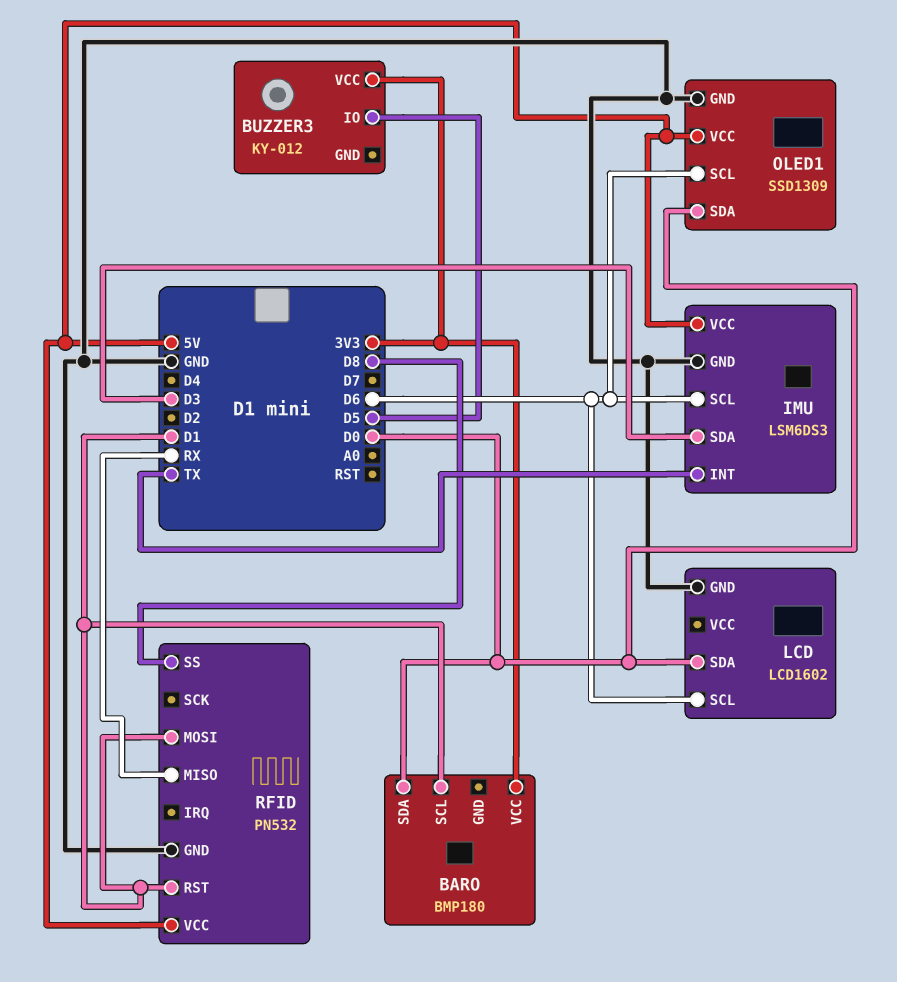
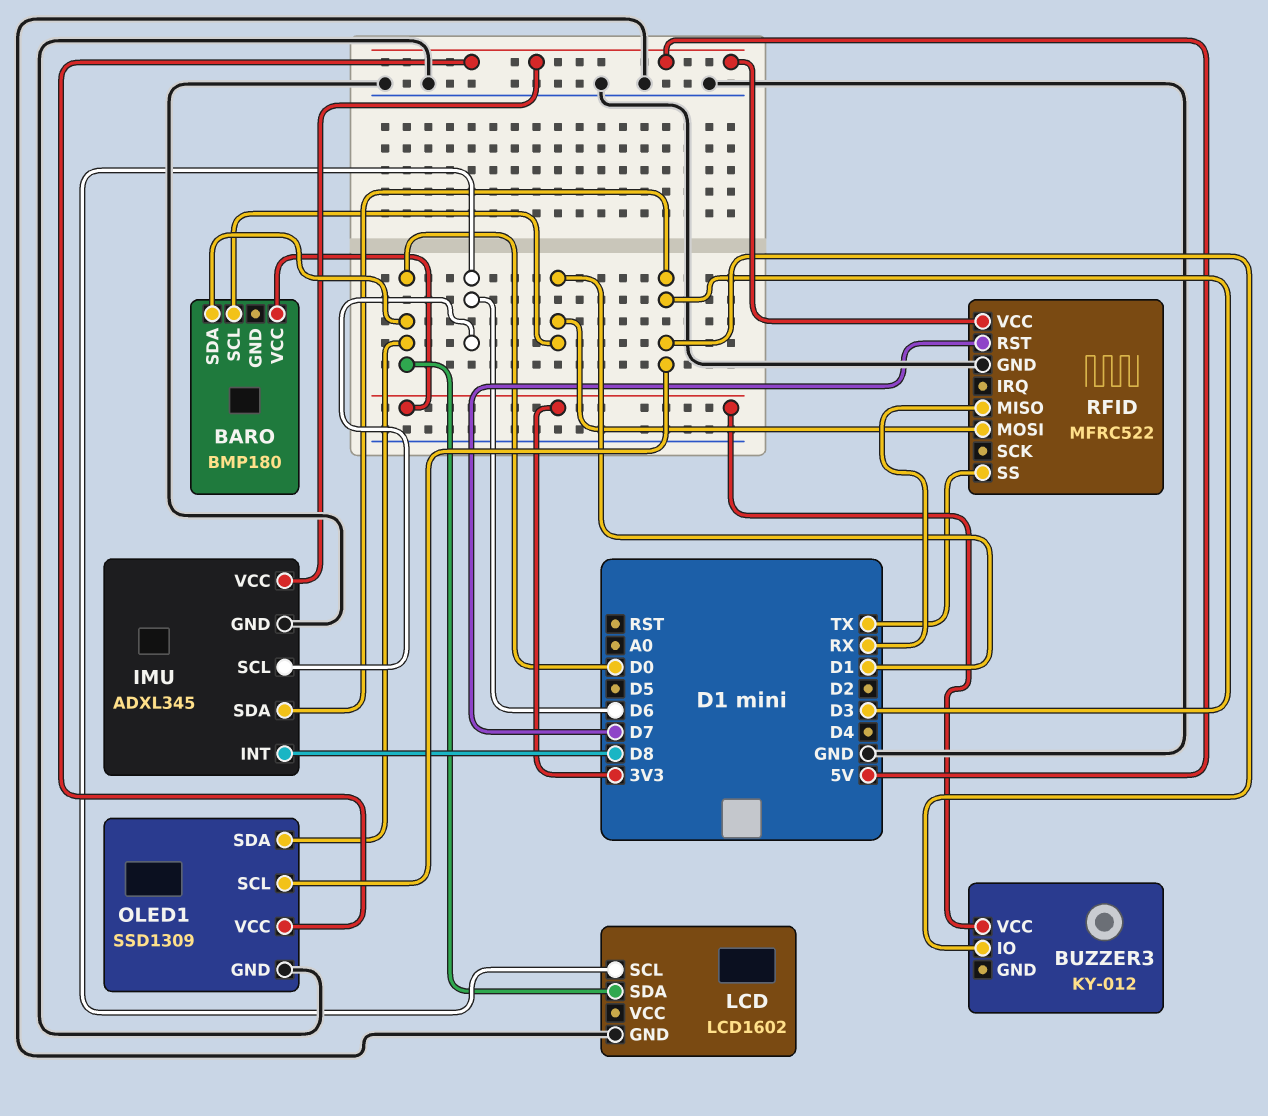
BUZZER3 pin IO: D5 -> D3
IMU: LSM6DS3 -> ADXL345
IMU pin INT: TX -> D8
OLED1 pin SCL: D6 -> D3
RFID: PN532 -> MFRC522
RFID pin RST: D1 -> D7
RFID pin SS: D8 -> TX

